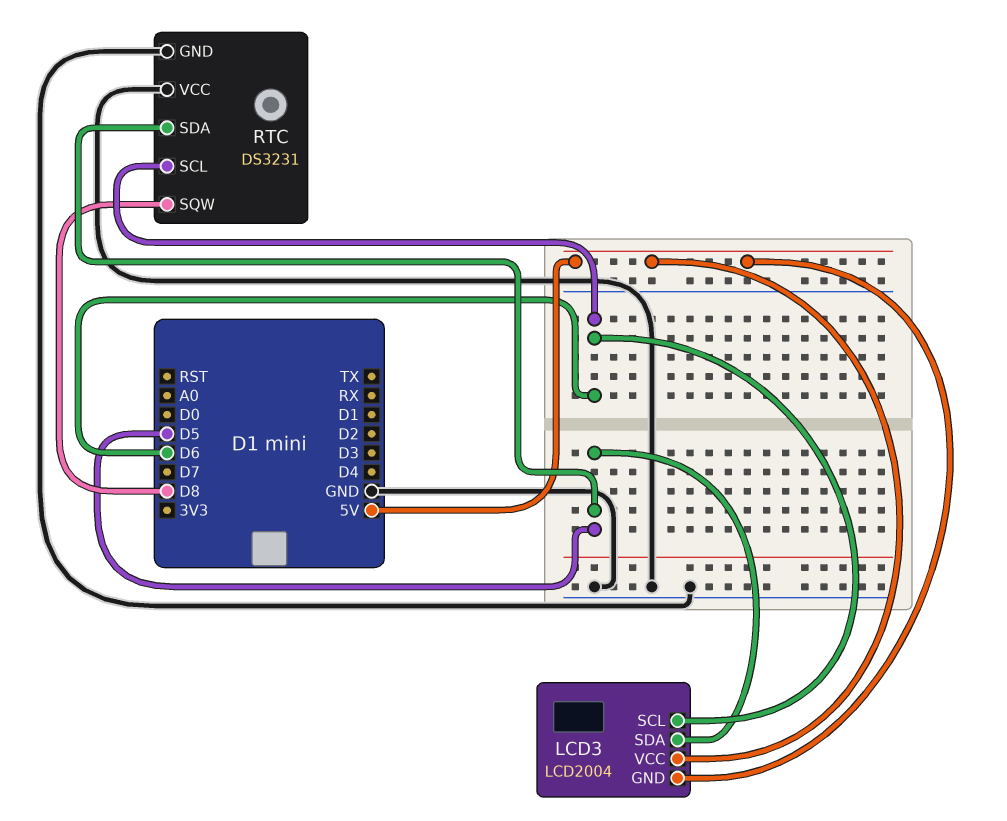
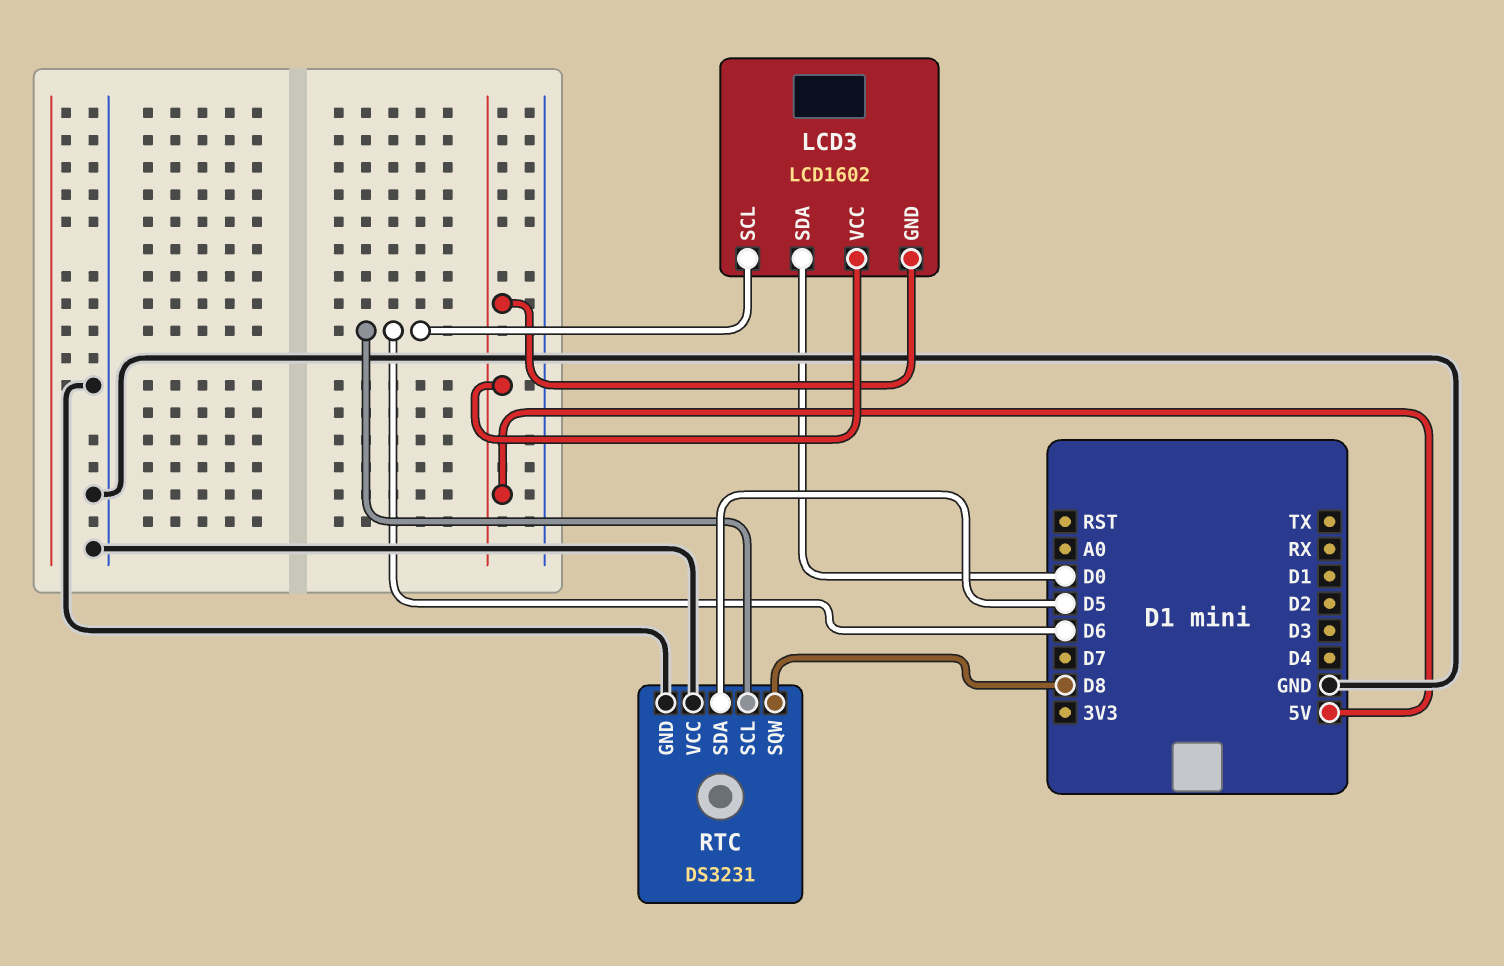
LCD3: LCD2004 -> LCD1602
LCD3 pin SDA: D5 -> D0

